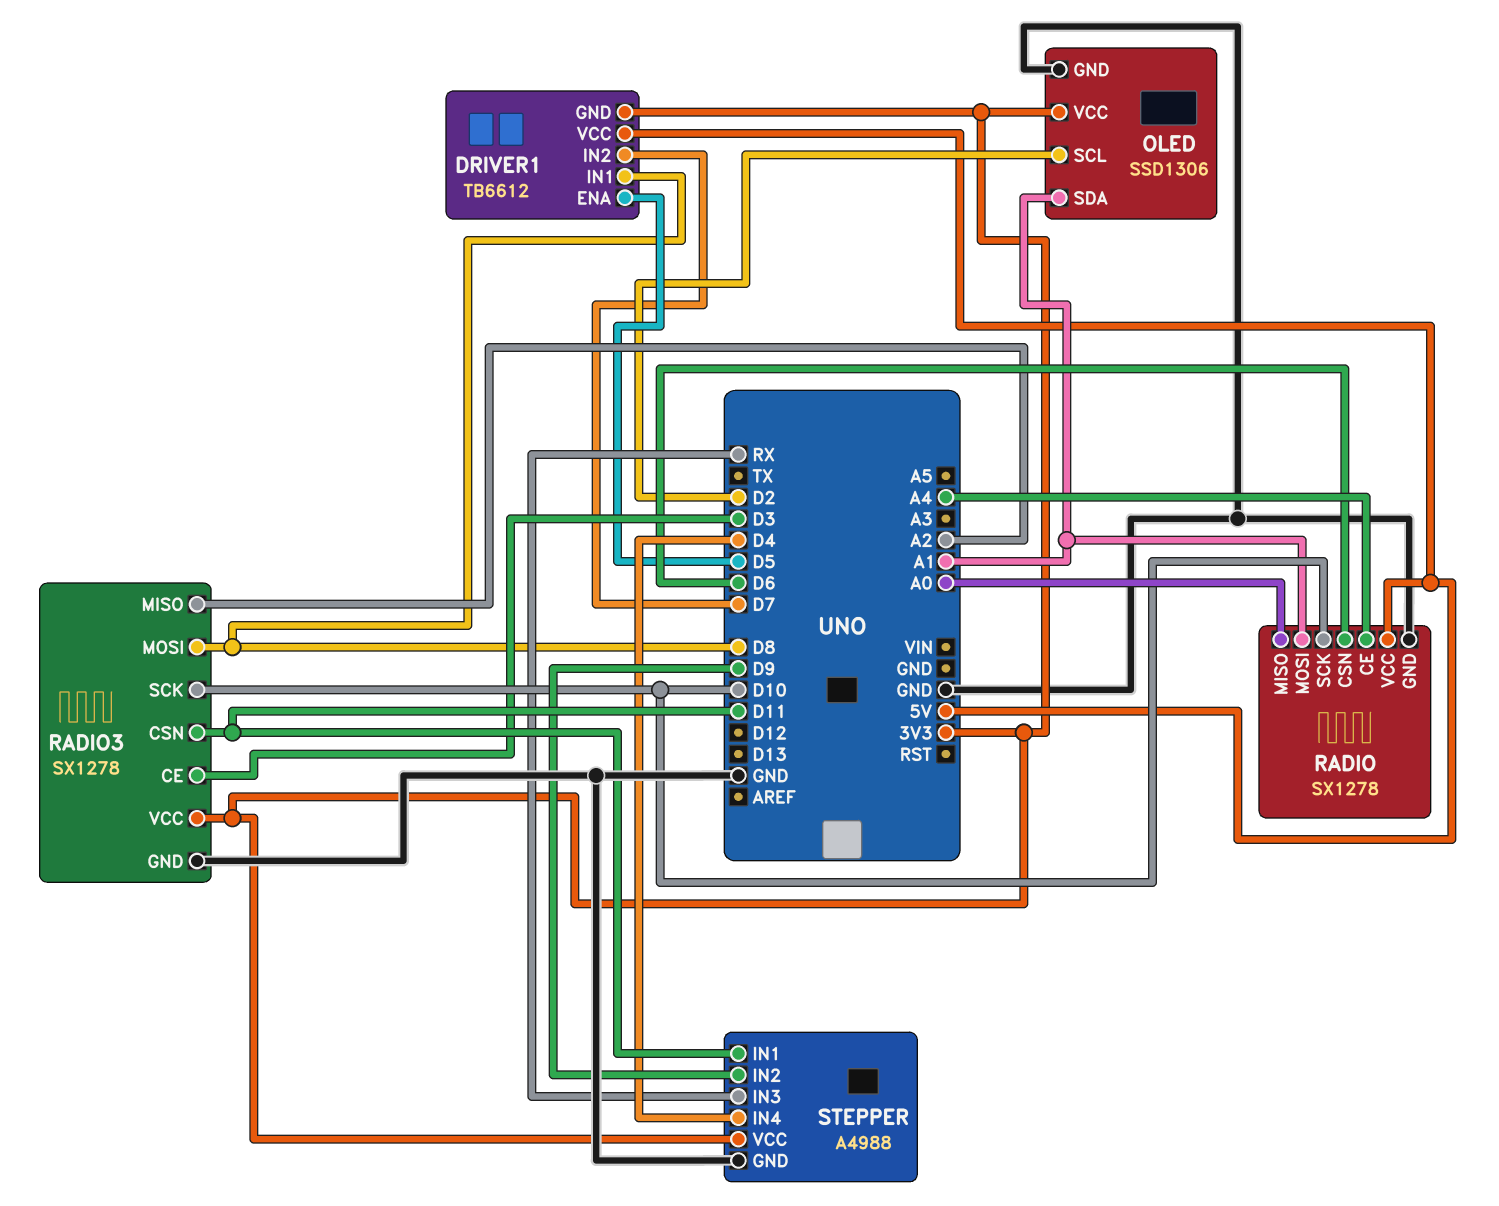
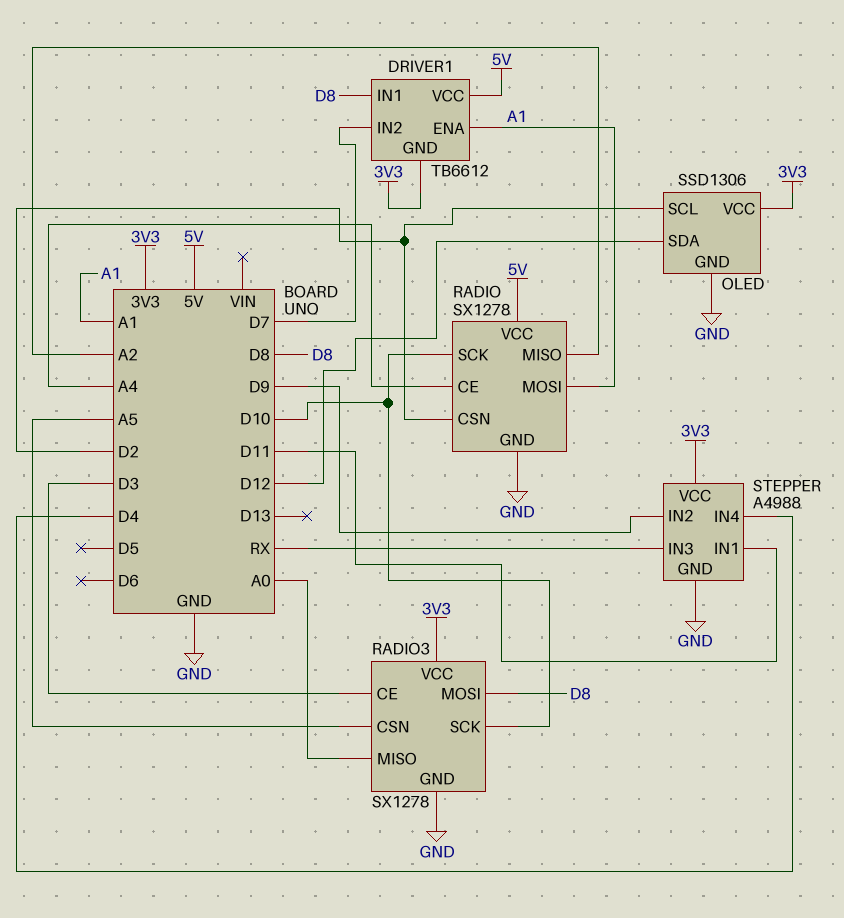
DRIVER1 pin ENA: D5 -> A1
OLED pin SDA: A1 -> D12
RADIO pin CSN: D6 -> D2
RADIO pin MISO: A0 -> A2
RADIO3 pin CSN: D11 -> A5
RADIO3 pin MISO: A2 -> A0

